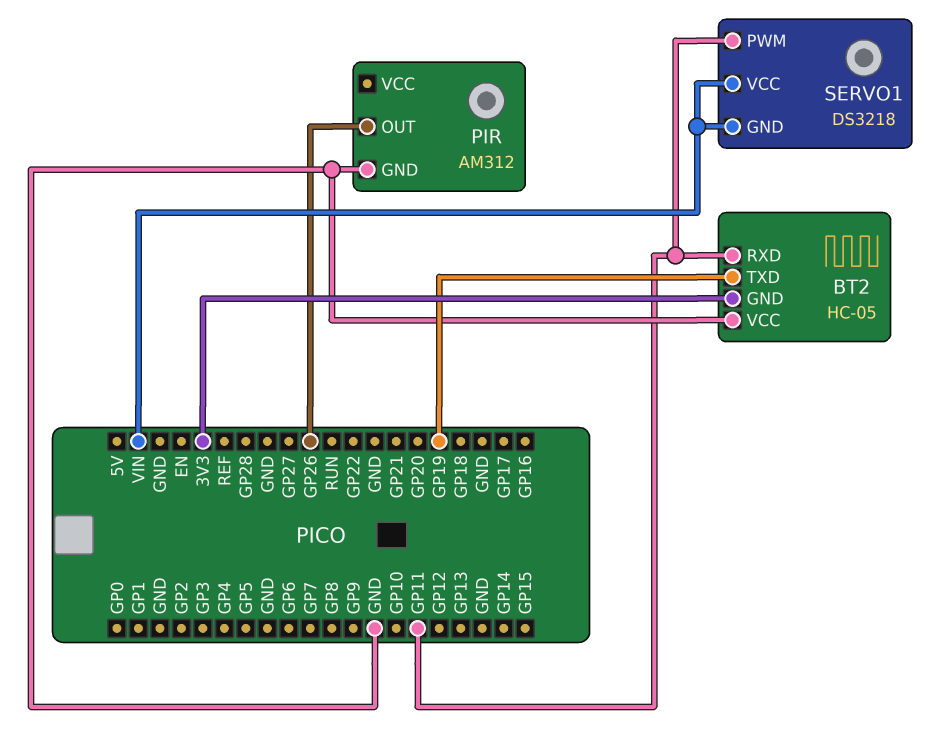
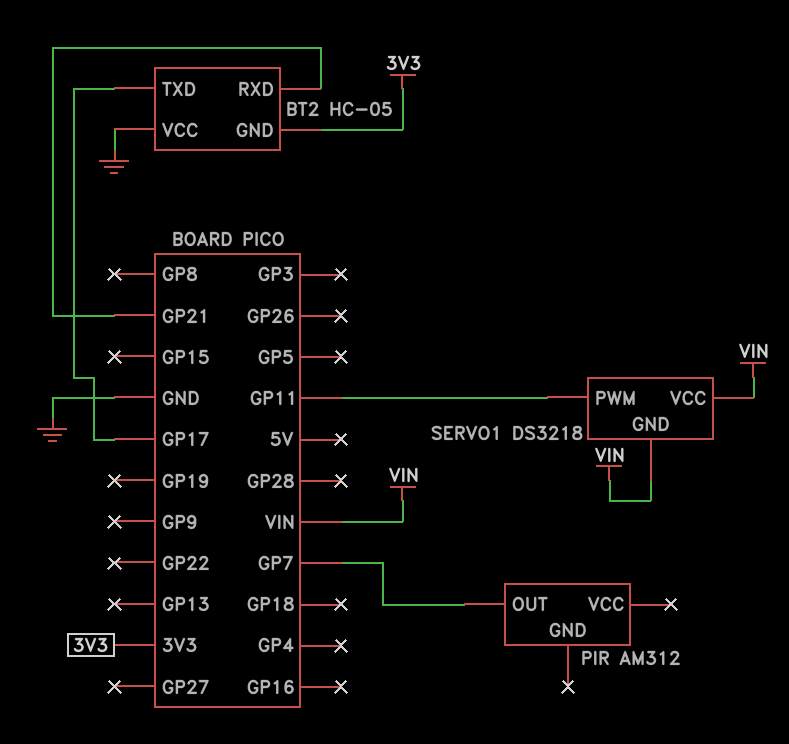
BT2 pin RXD: GP11 -> GP21
BT2 pin TXD: GP19 -> GP17
PIR pin GND: GND -> none
PIR pin OUT: GP26 -> GP7

